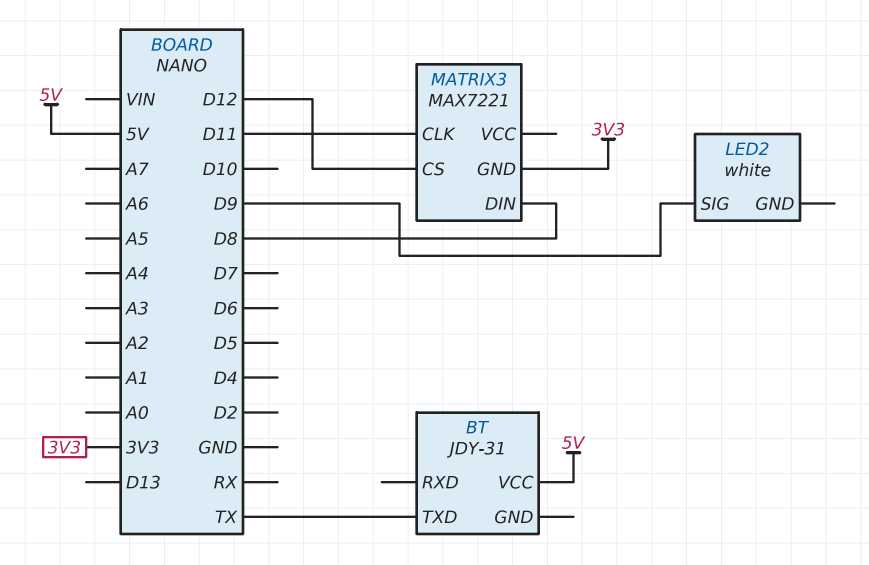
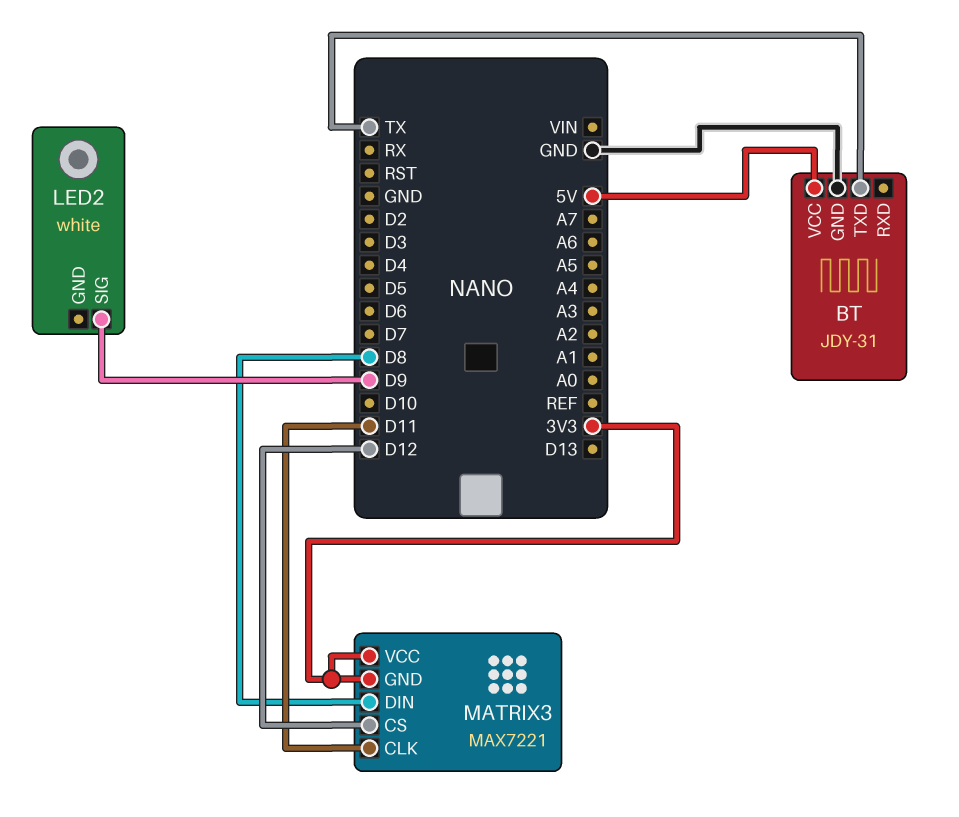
BT pin GND: none -> GND
MATRIX3 pin VCC: none -> 3V3

